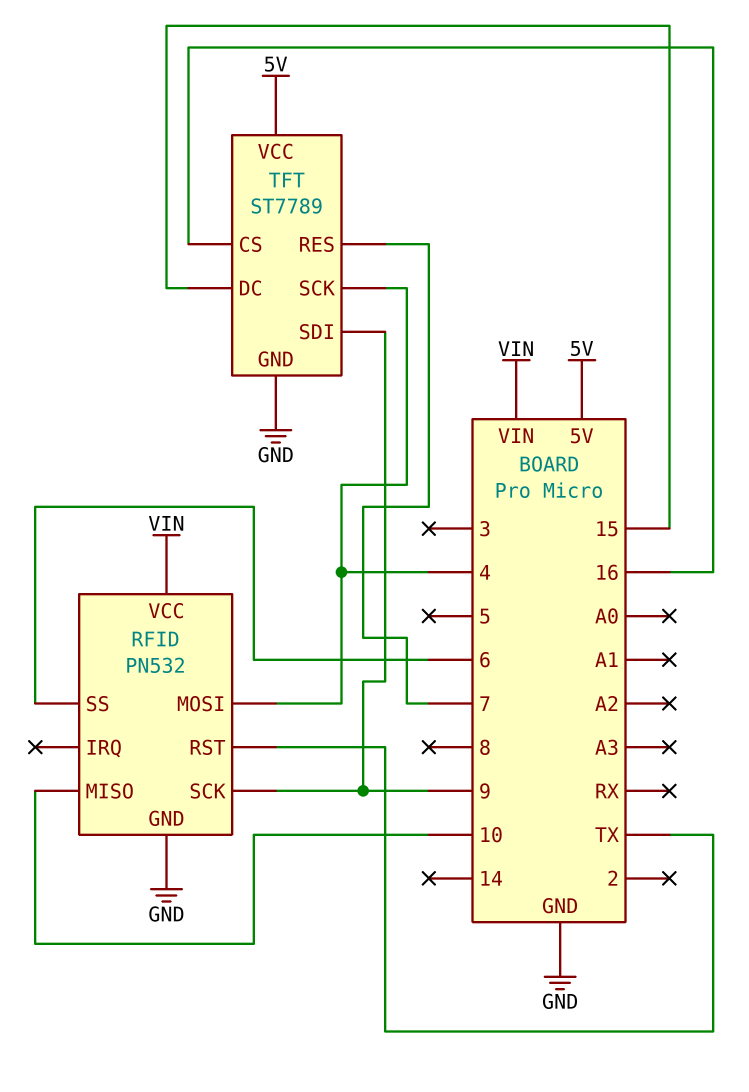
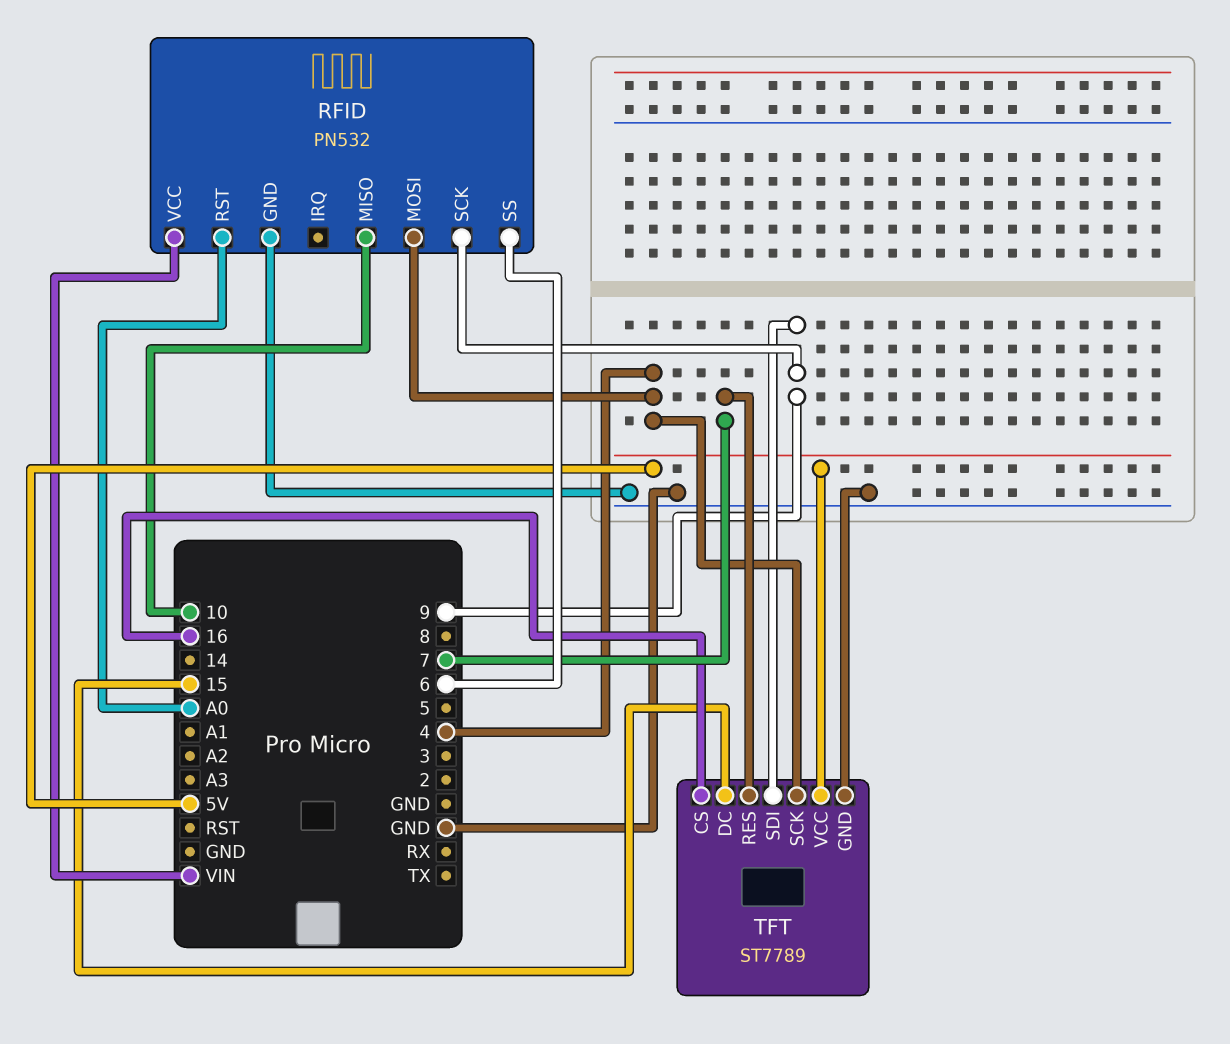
RFID pin RST: TX -> A0

